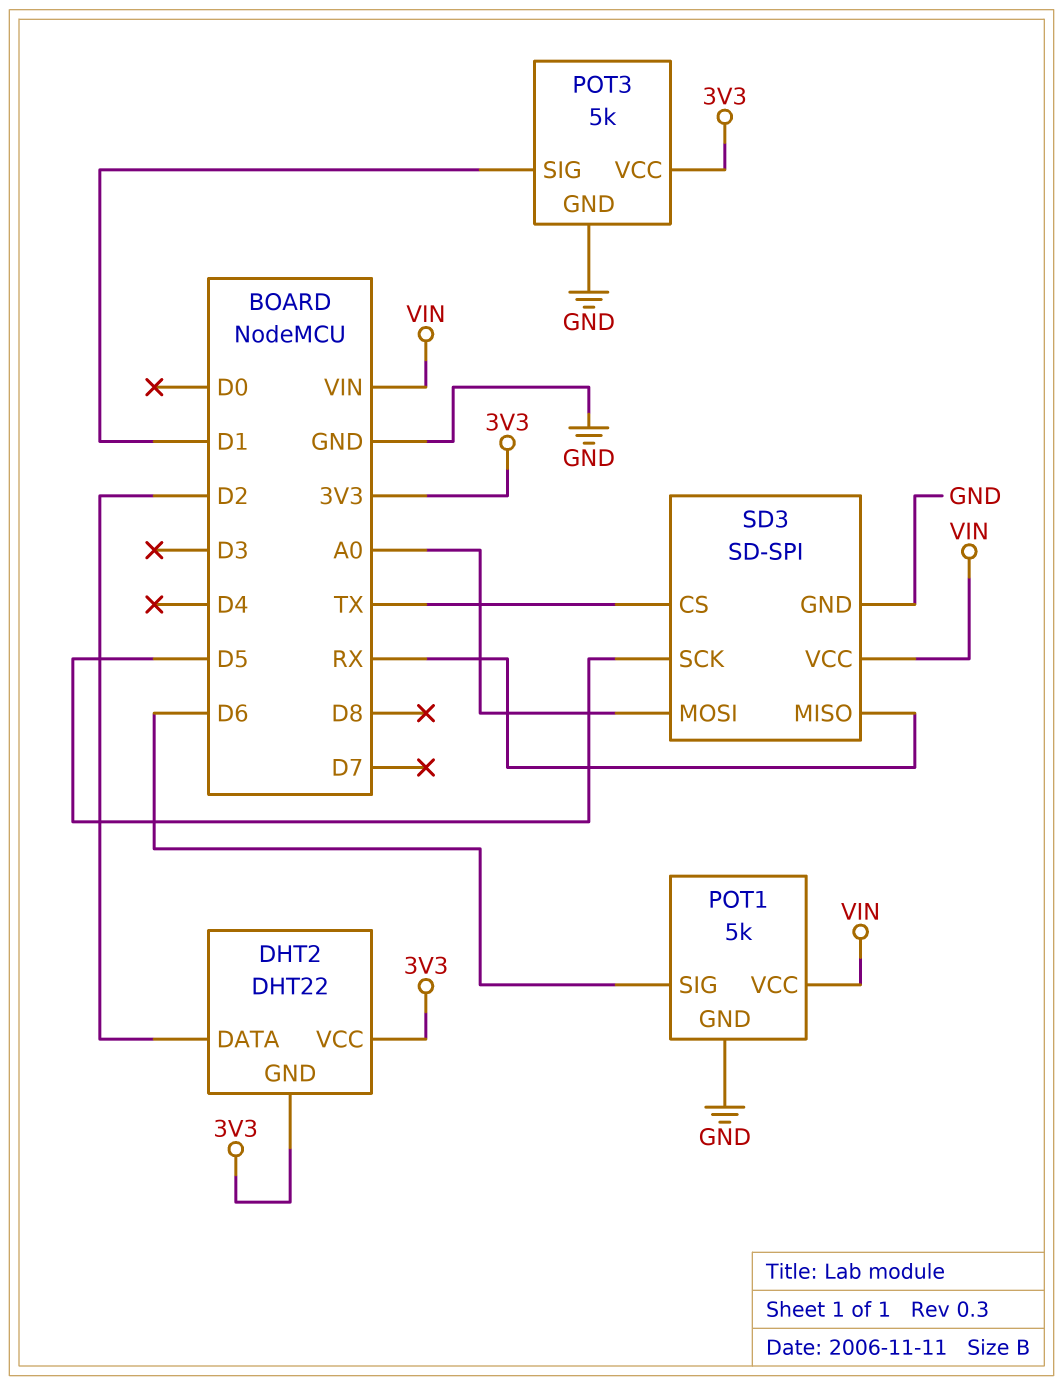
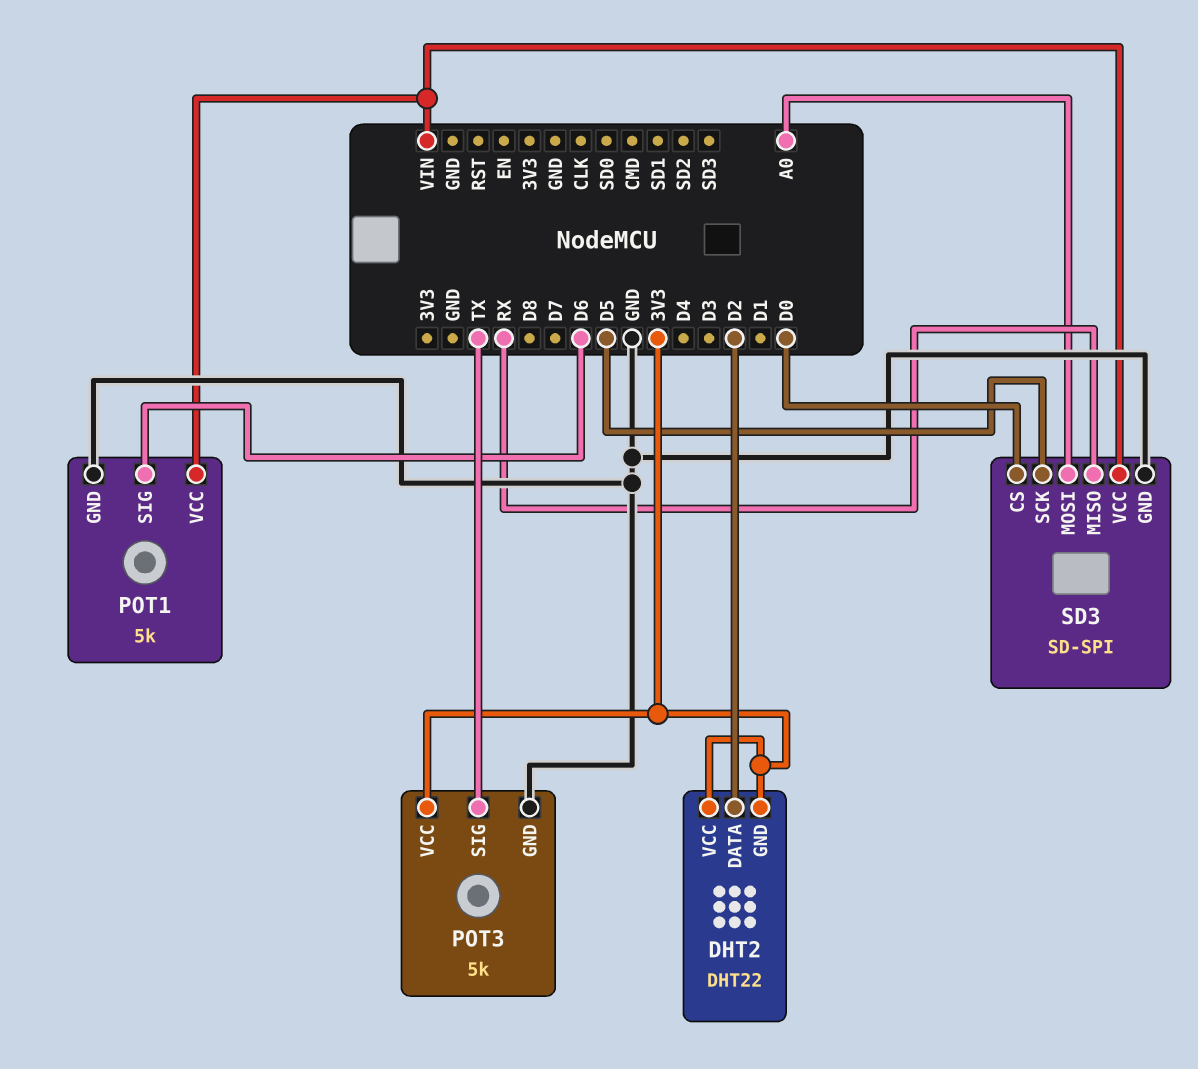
POT3 pin SIG: D1 -> TX
SD3 pin CS: TX -> D0

